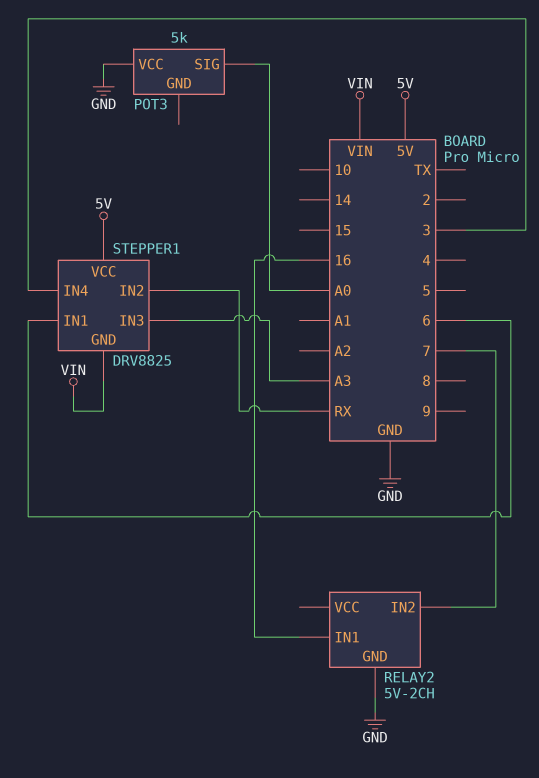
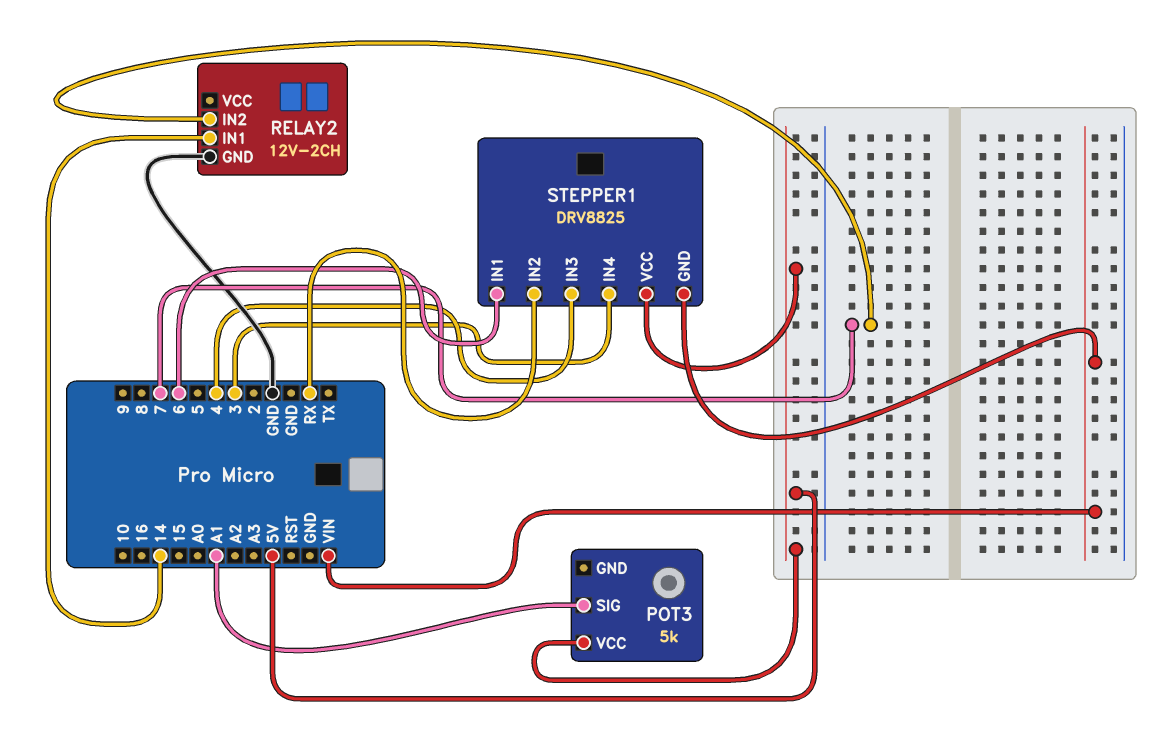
POT3 pin SIG: A0 -> A1
POT3 pin VCC: GND -> 5V
RELAY2: 5V-2CH -> 12V-2CH
RELAY2 pin IN1: 16 -> 14
STEPPER1 pin IN3: A3 -> 4

